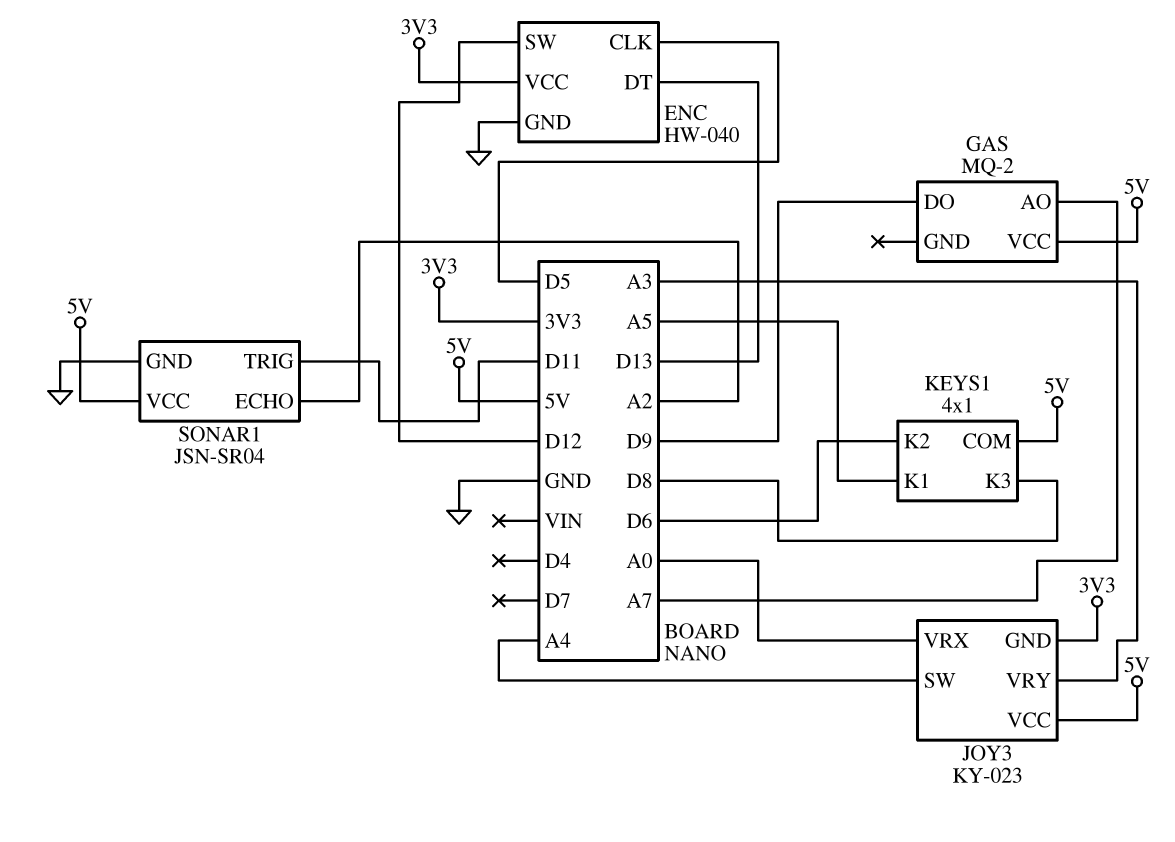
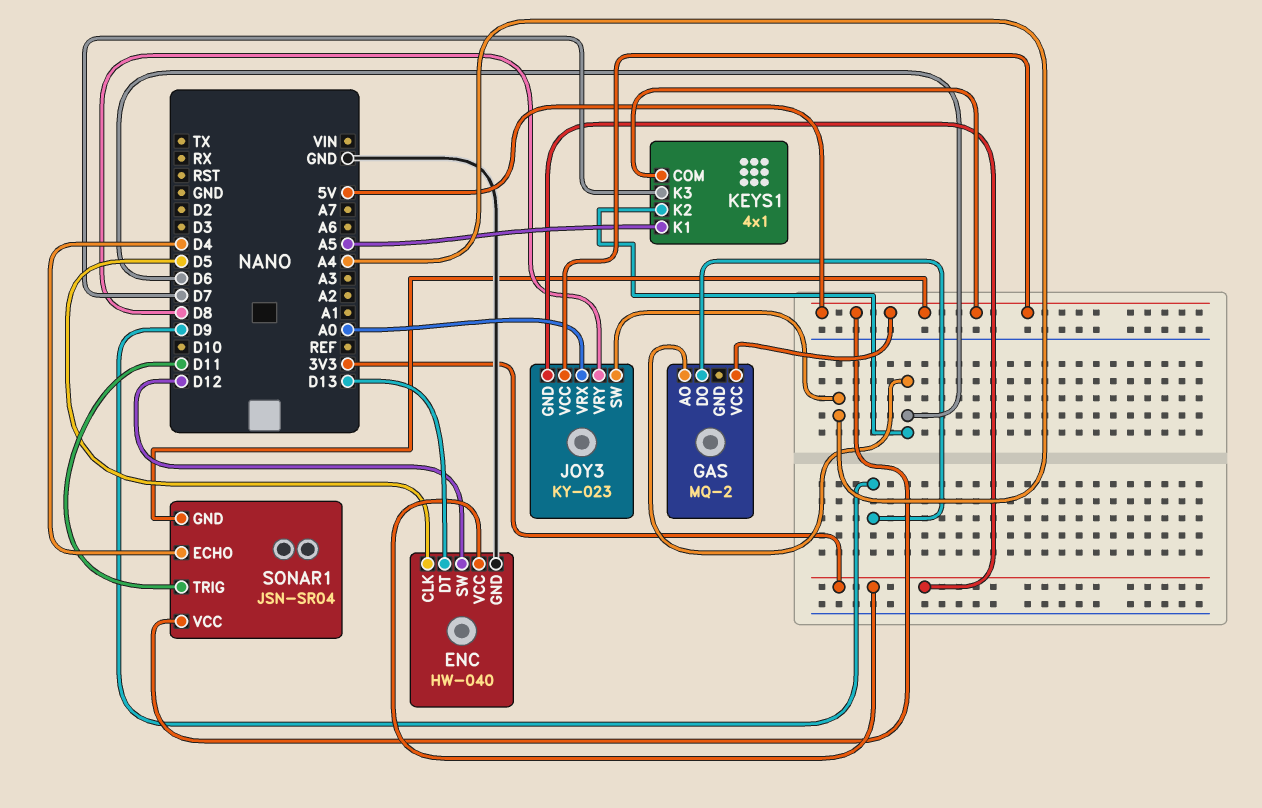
GAS pin AO: A7 -> D6
JOY3 pin VRY: A3 -> D8
KEYS1 pin K3: D8 -> D7
SONAR1 pin ECHO: A2 -> D4
SONAR1 pin GND: GND -> 5V

